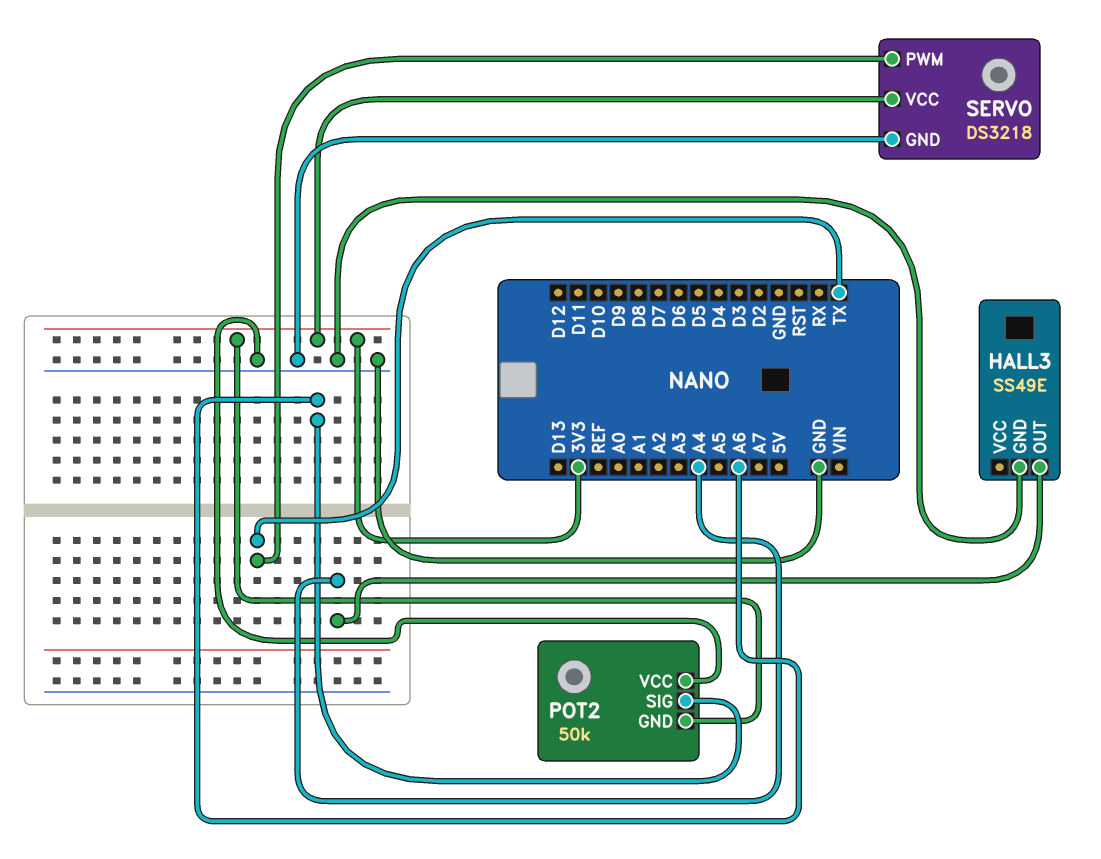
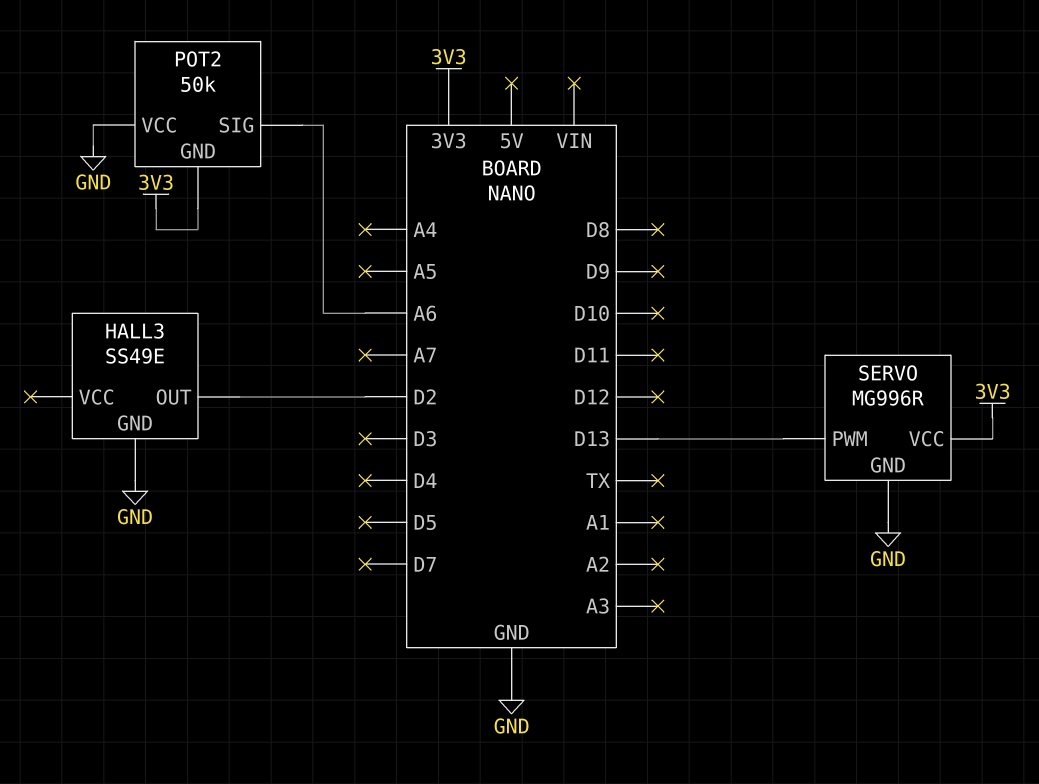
HALL3 pin OUT: A4 -> D2
SERVO: DS3218 -> MG996R
SERVO pin PWM: TX -> D13

